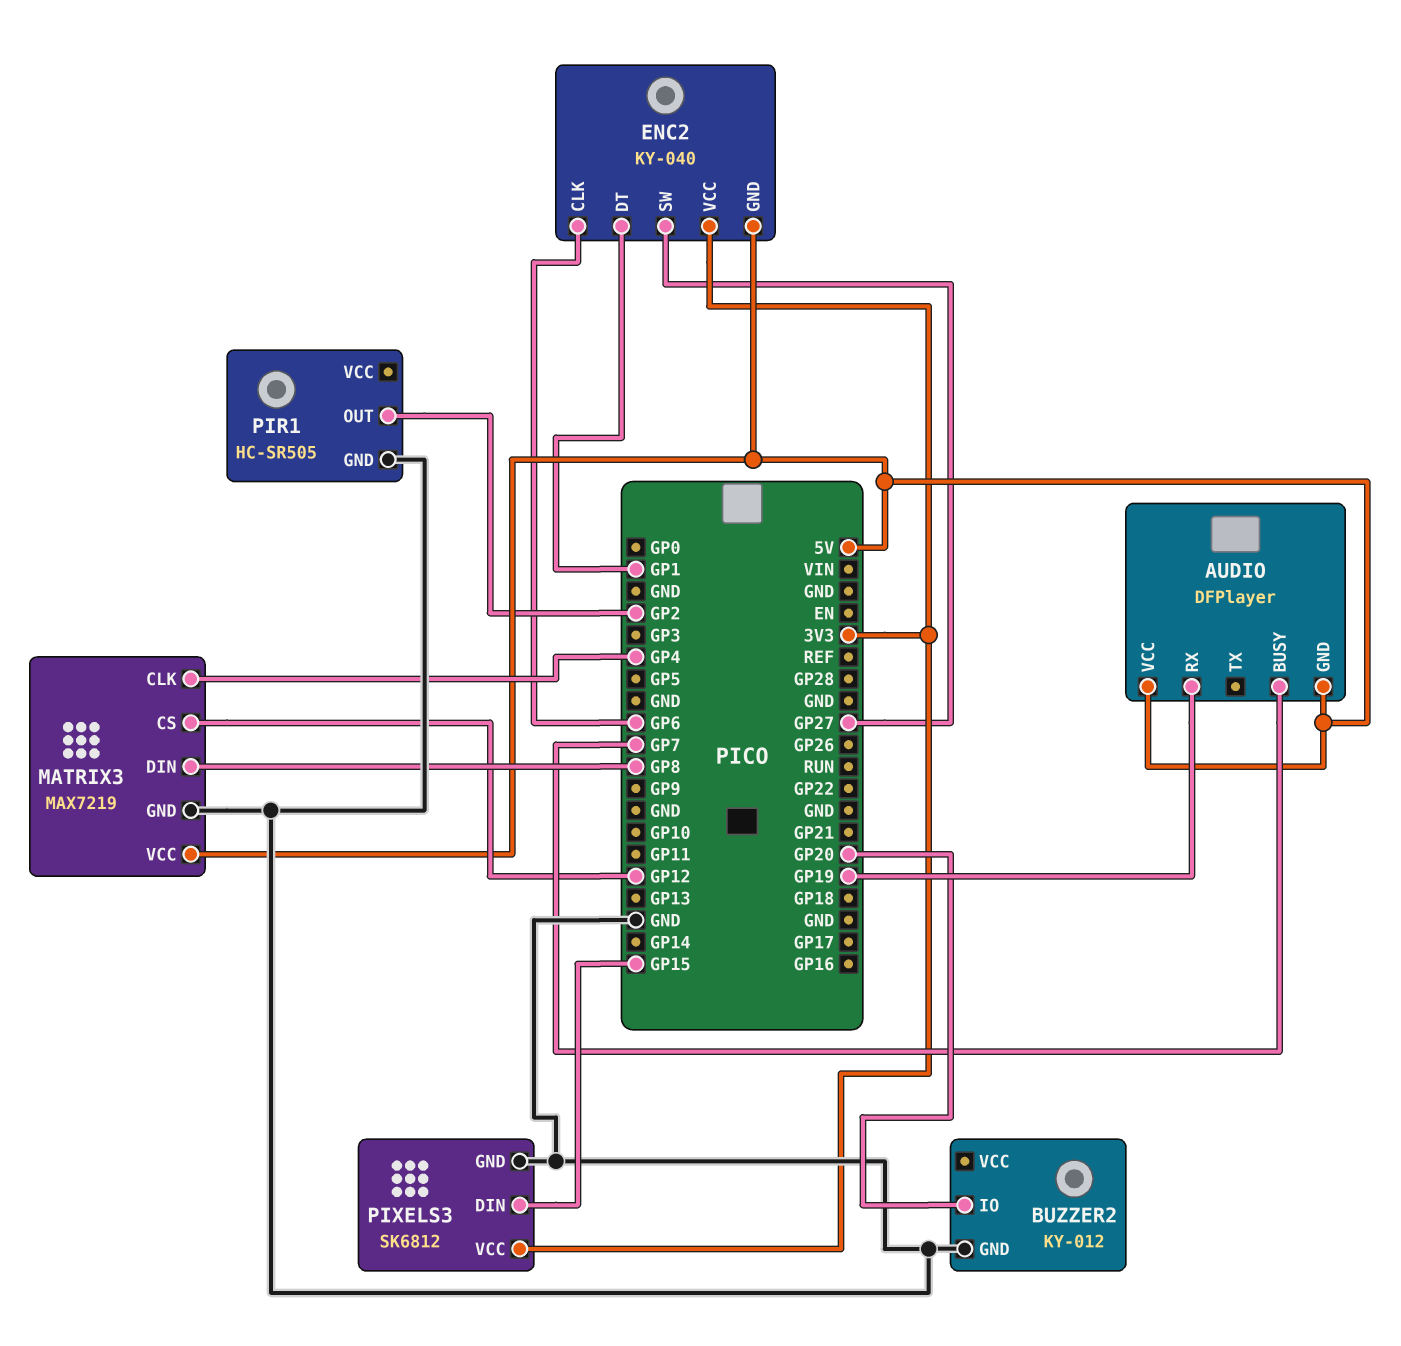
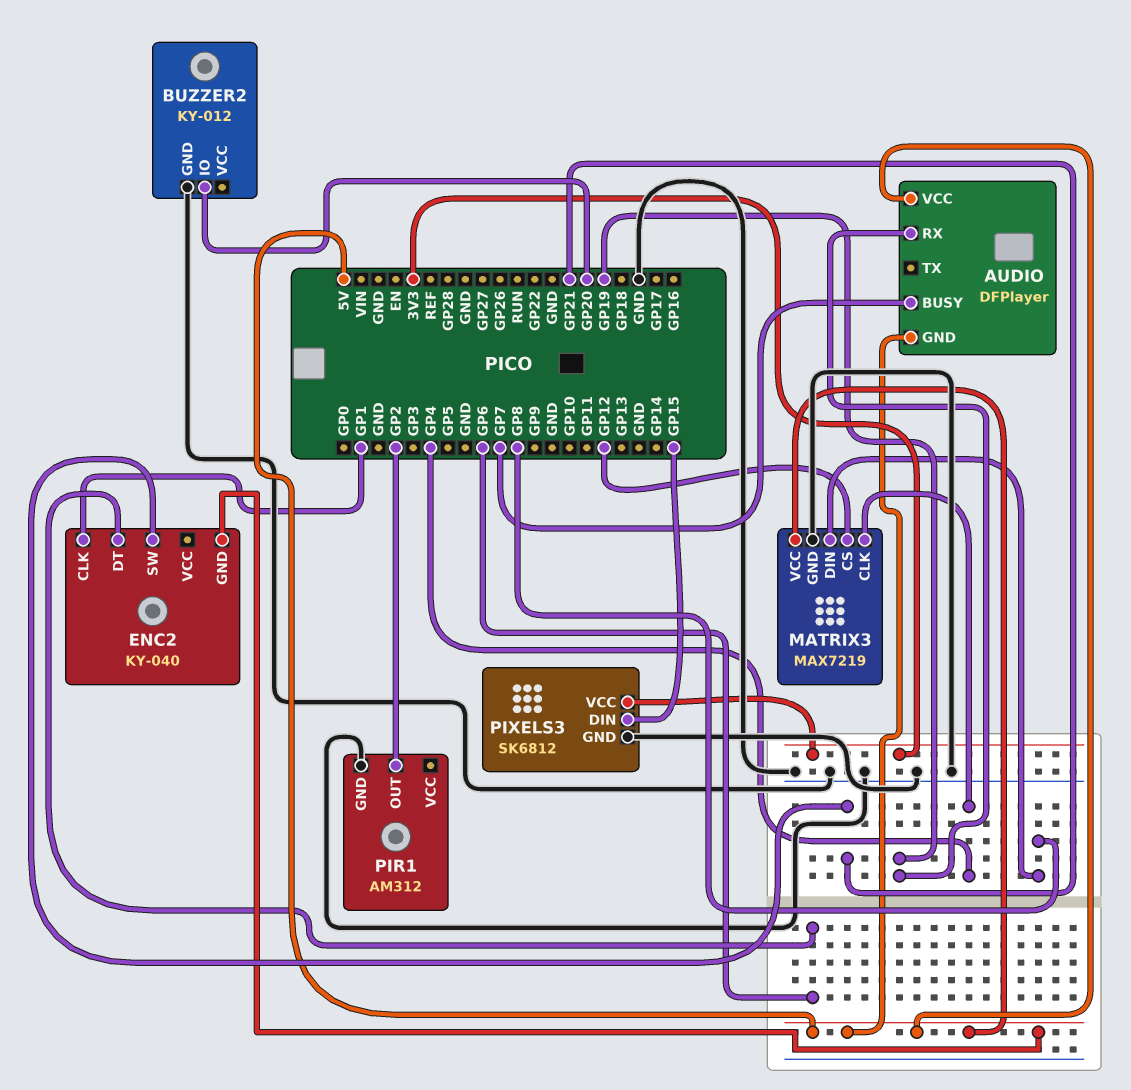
ENC2 pin CLK: GP6 -> GP1
ENC2 pin DT: GP1 -> GP6
ENC2 pin SW: GP27 -> GP21
ENC2 pin VCC: 3V3 -> none
PIR1: HC-SR505 -> AM312

